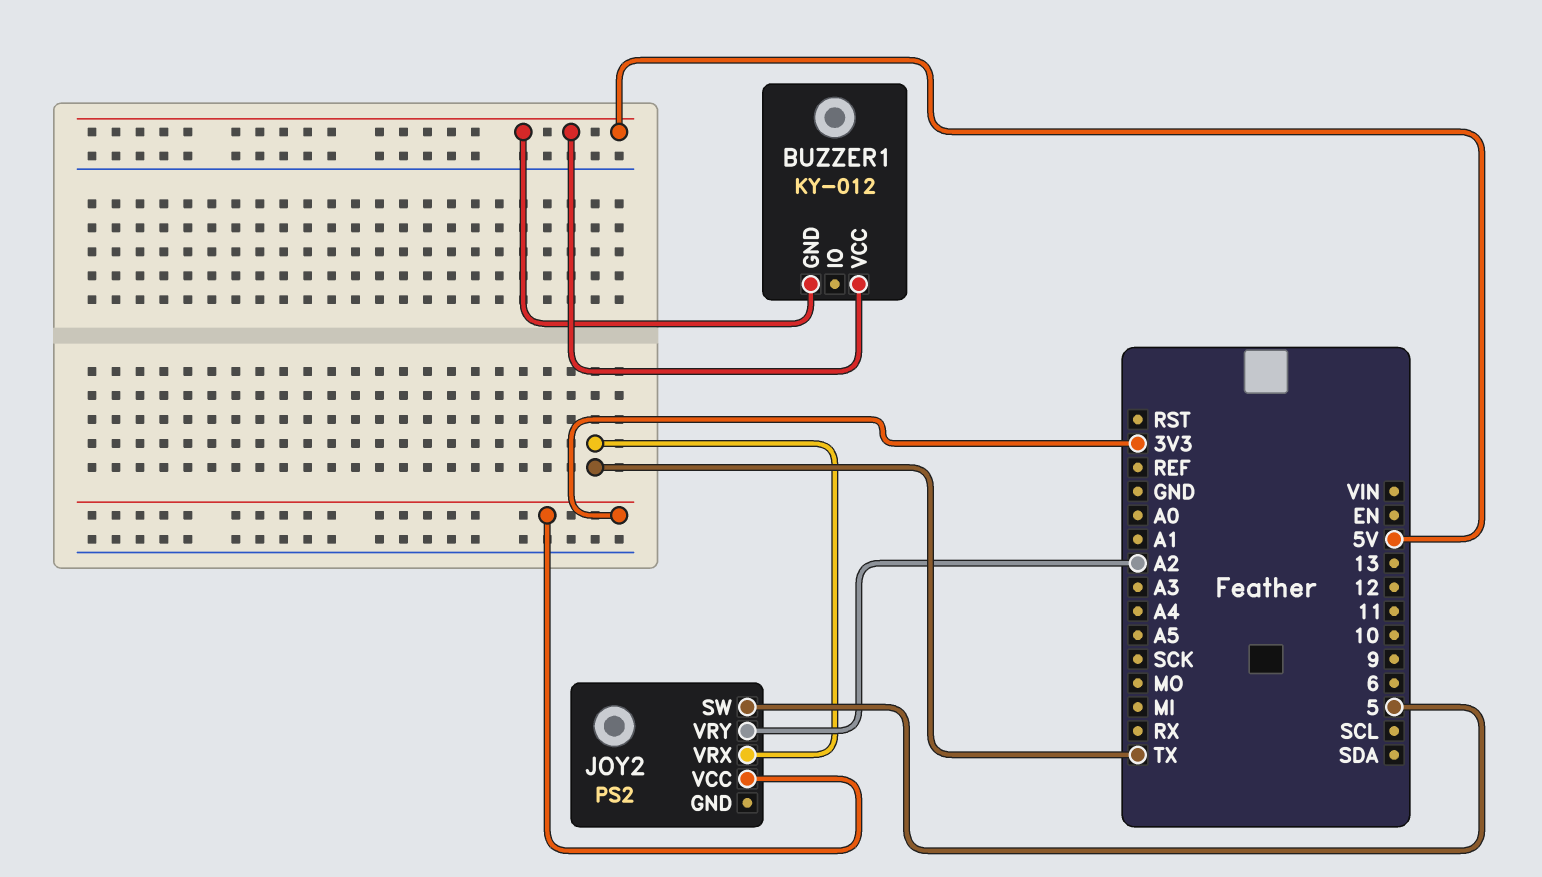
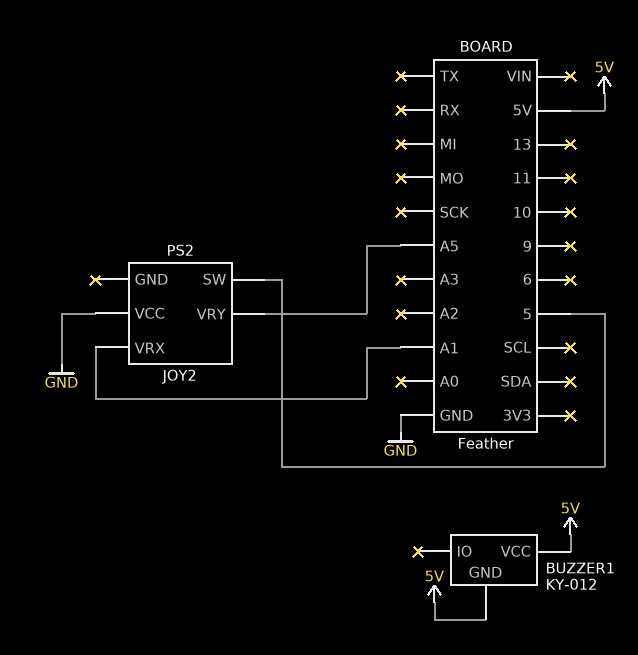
JOY2 pin VCC: 3V3 -> GND
JOY2 pin VRX: TX -> A1
JOY2 pin VRY: A2 -> A5

